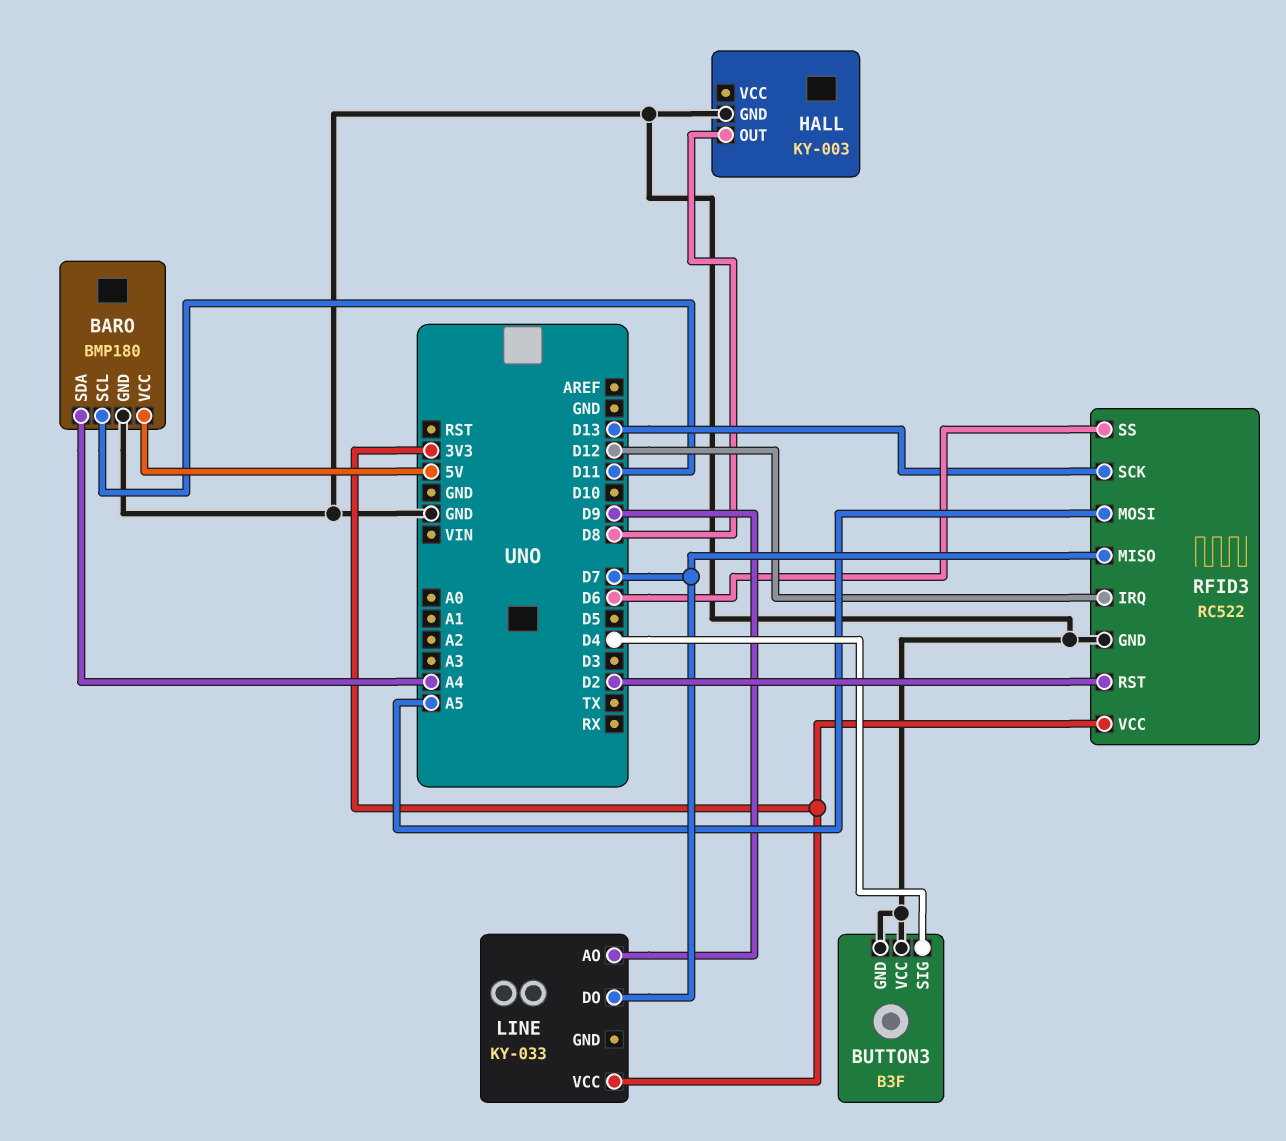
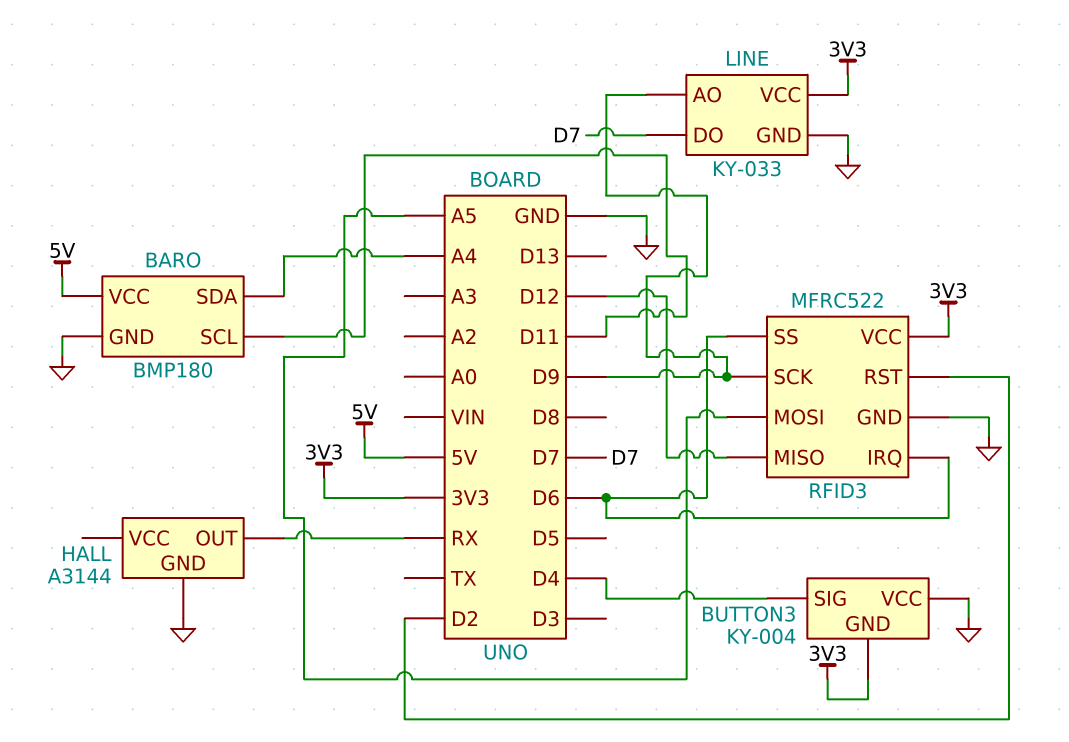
BUTTON3: B3F -> KY-004
BUTTON3 pin GND: GND -> 3V3
HALL: KY-003 -> A3144
HALL pin OUT: D8 -> RX
LINE pin GND: none -> GND
RFID3: RC522 -> MFRC522
RFID3 pin IRQ: D12 -> D6
RFID3 pin MISO: D7 -> D12
RFID3 pin SCK: D13 -> D9

